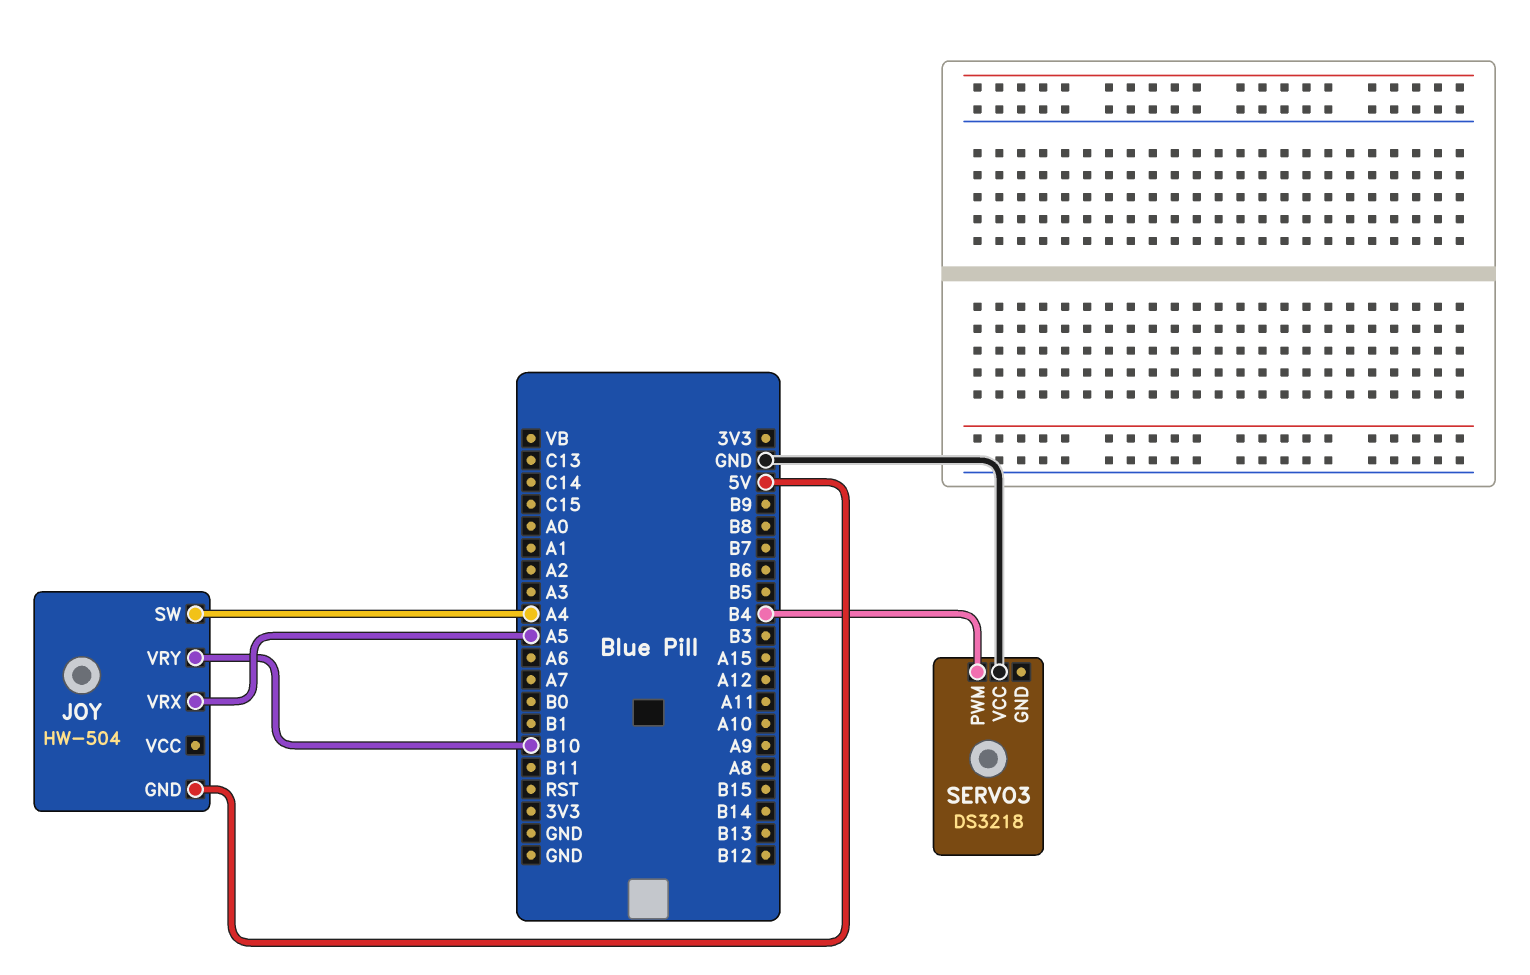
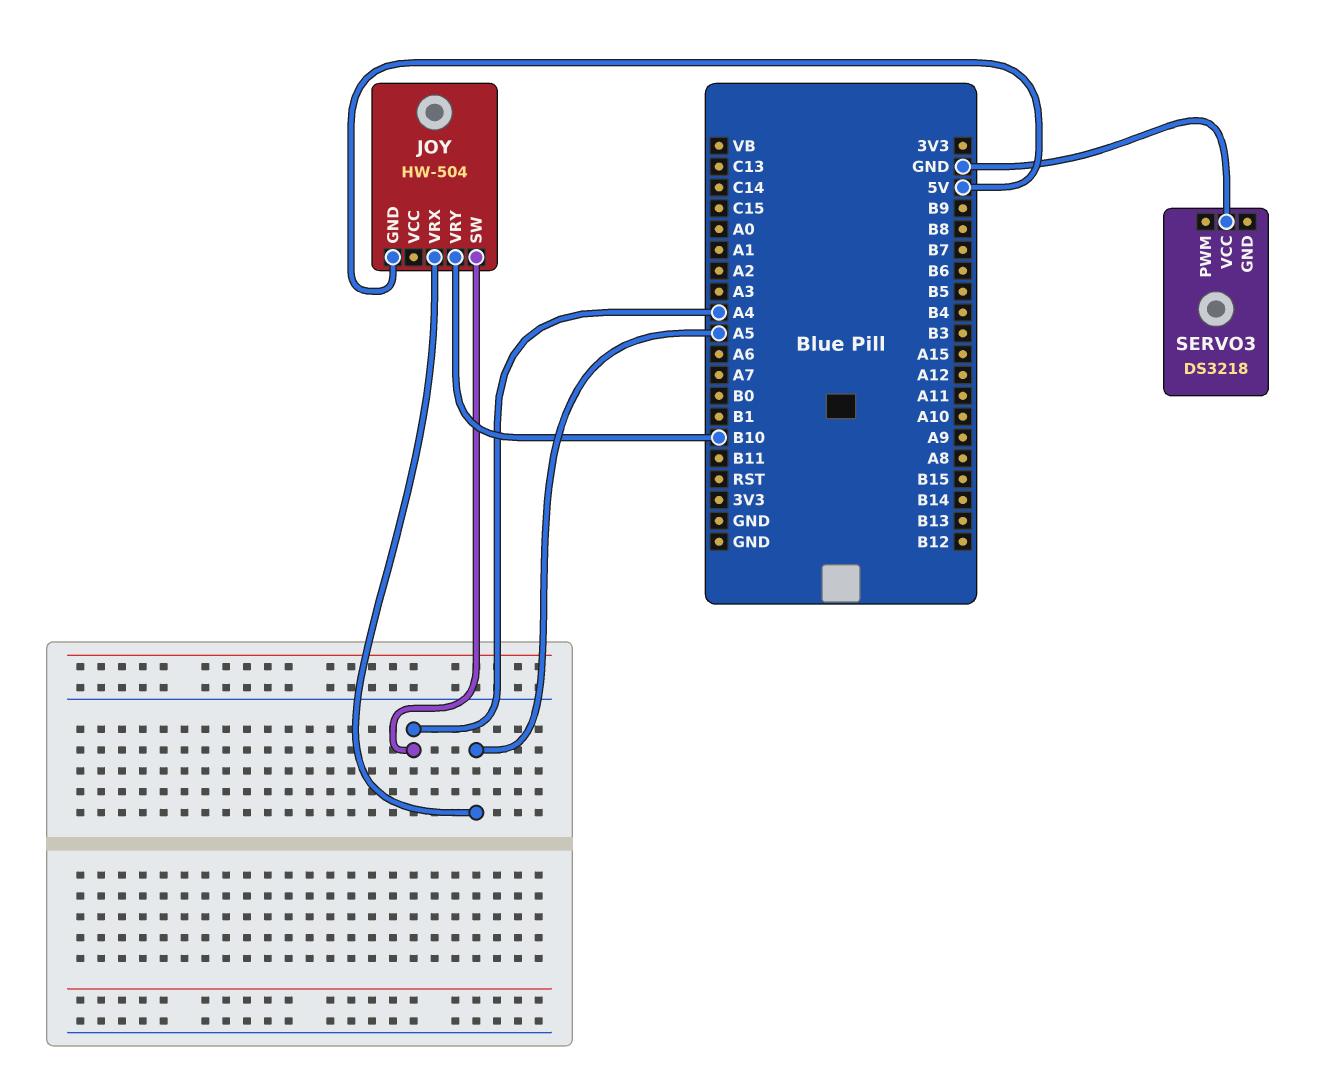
SERVO3 pin PWM: B4 -> none

